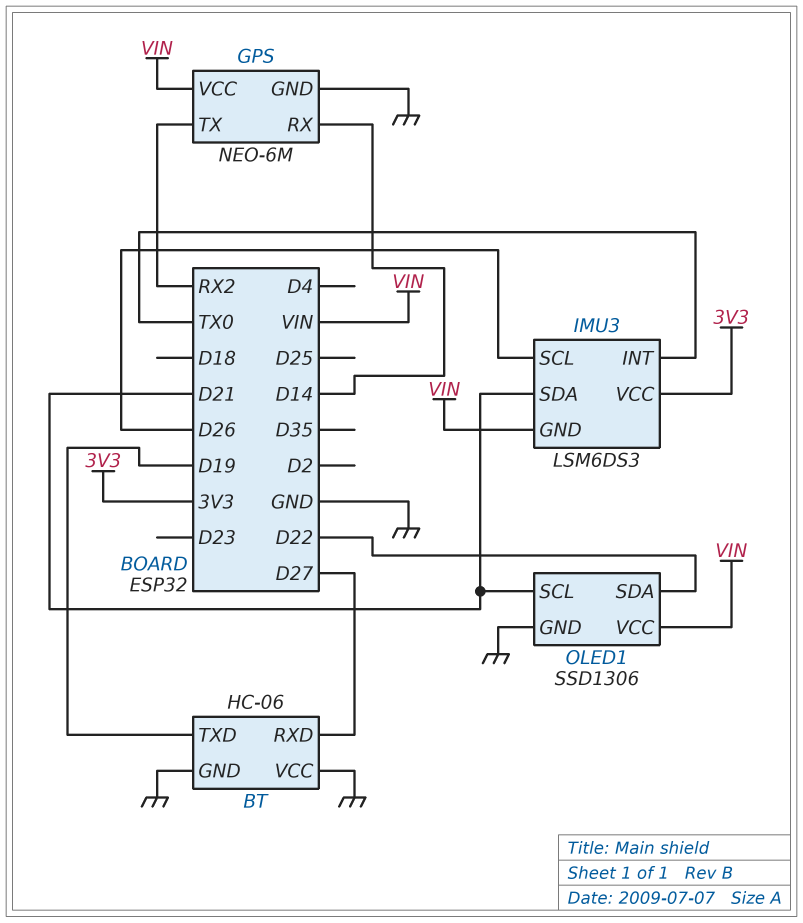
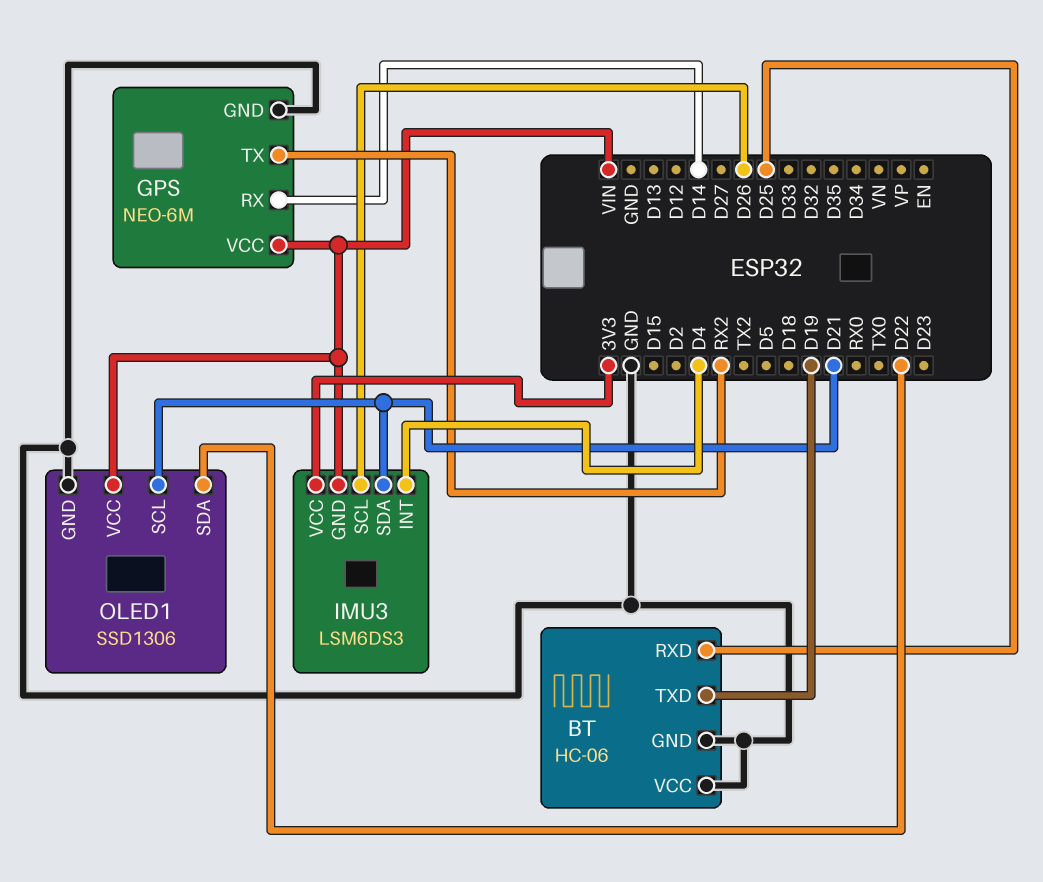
BT pin RXD: D27 -> D25
IMU3 pin INT: TX0 -> D4

